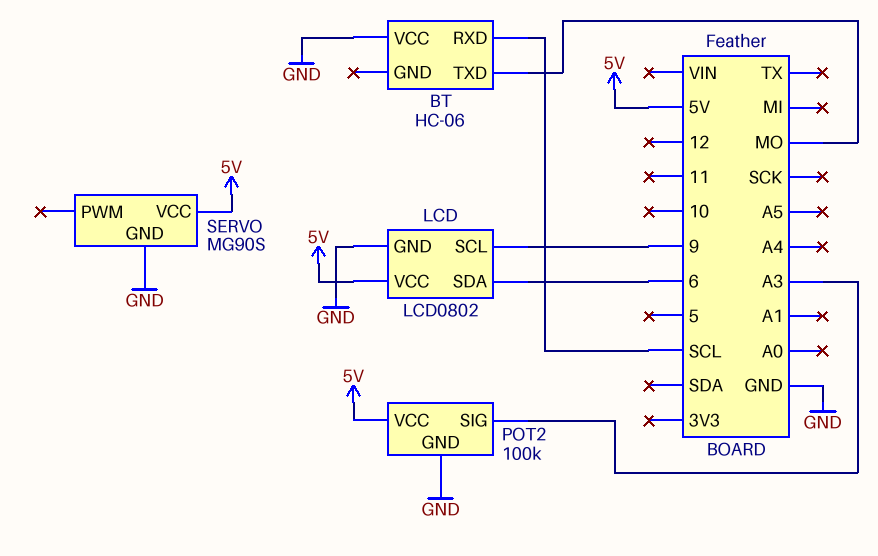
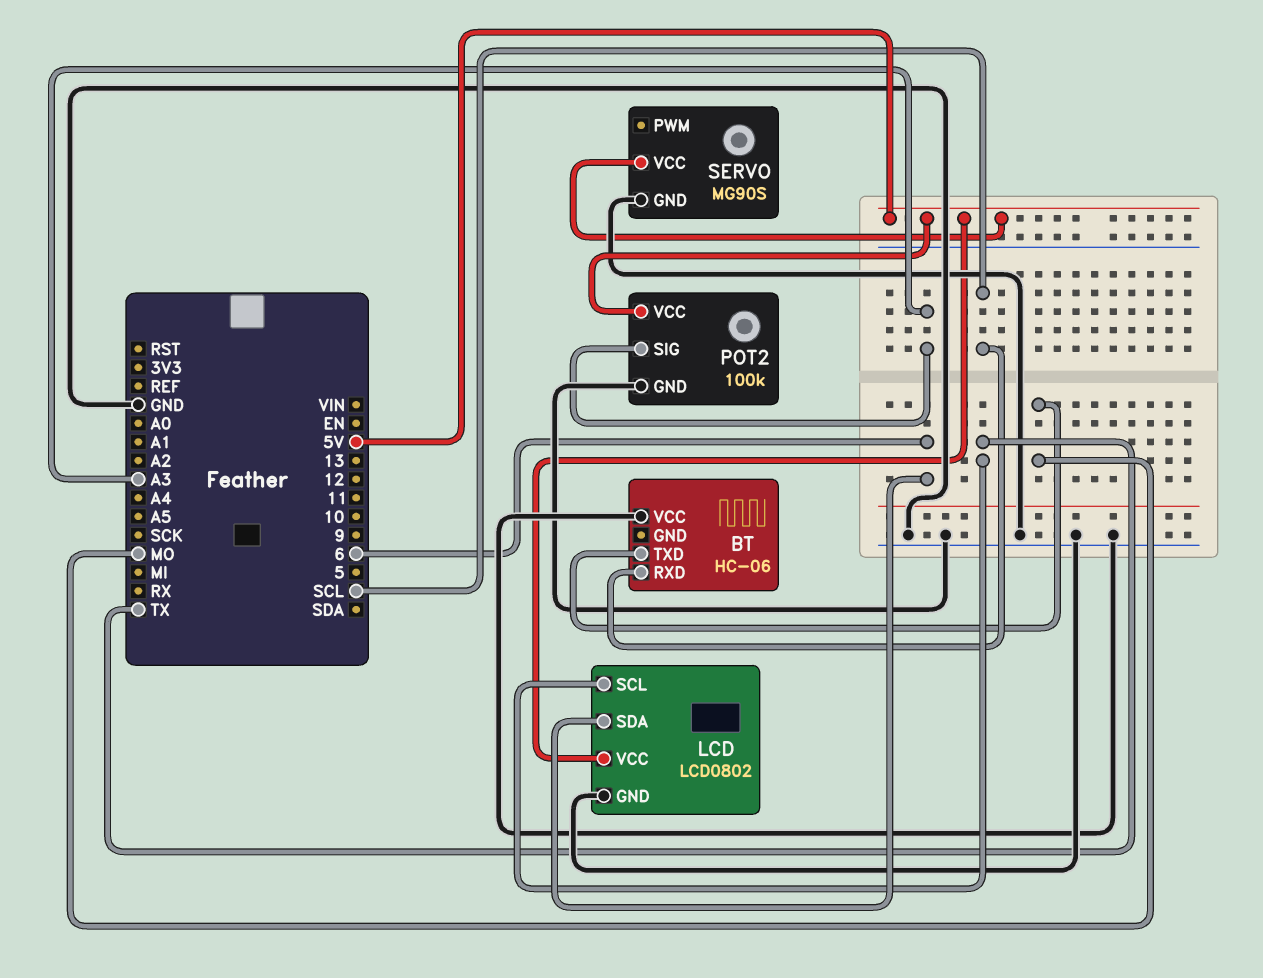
LCD pin SCL: 9 -> TX

